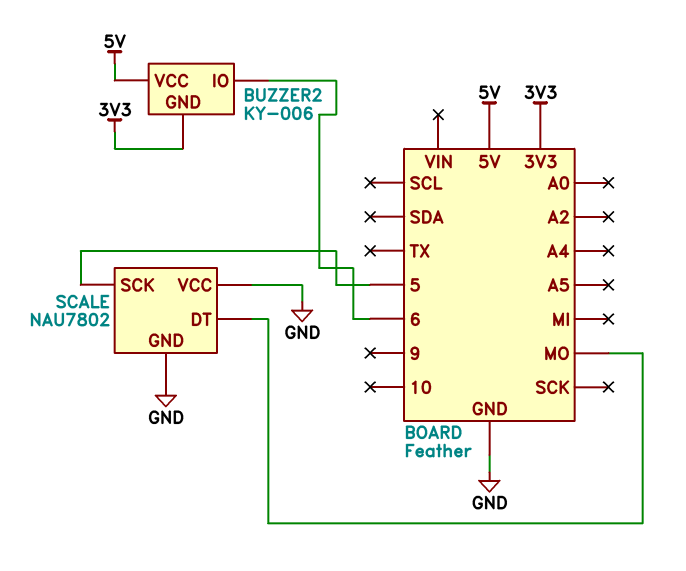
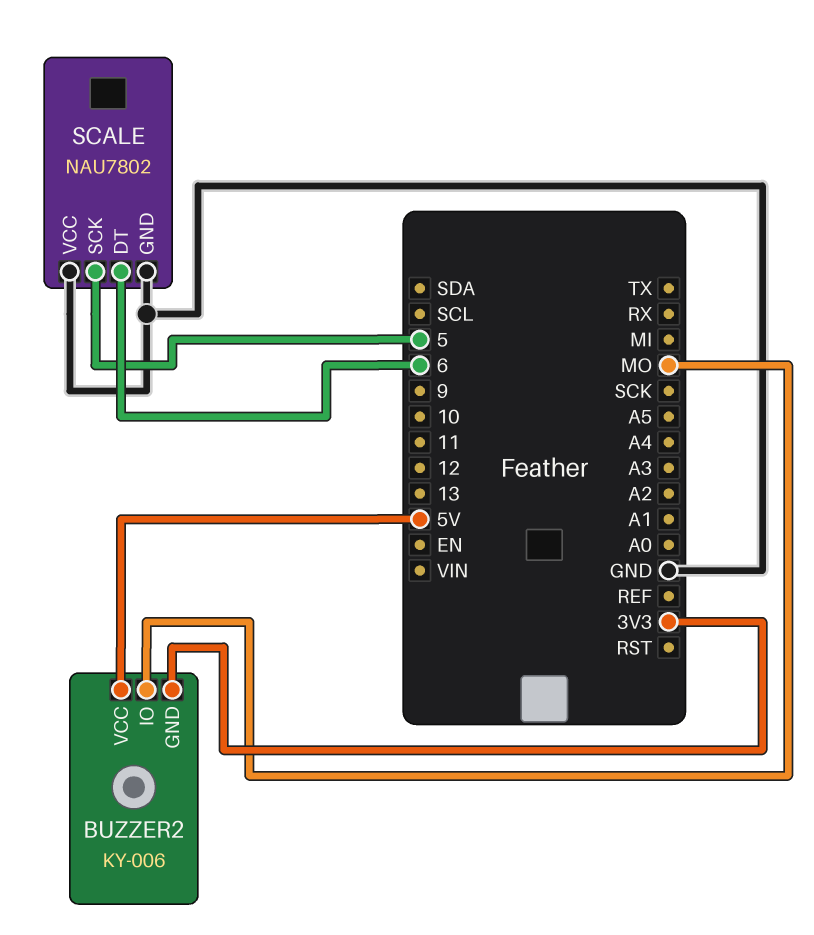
BUZZER2 pin IO: 6 -> MO
SCALE pin DT: MO -> 6

